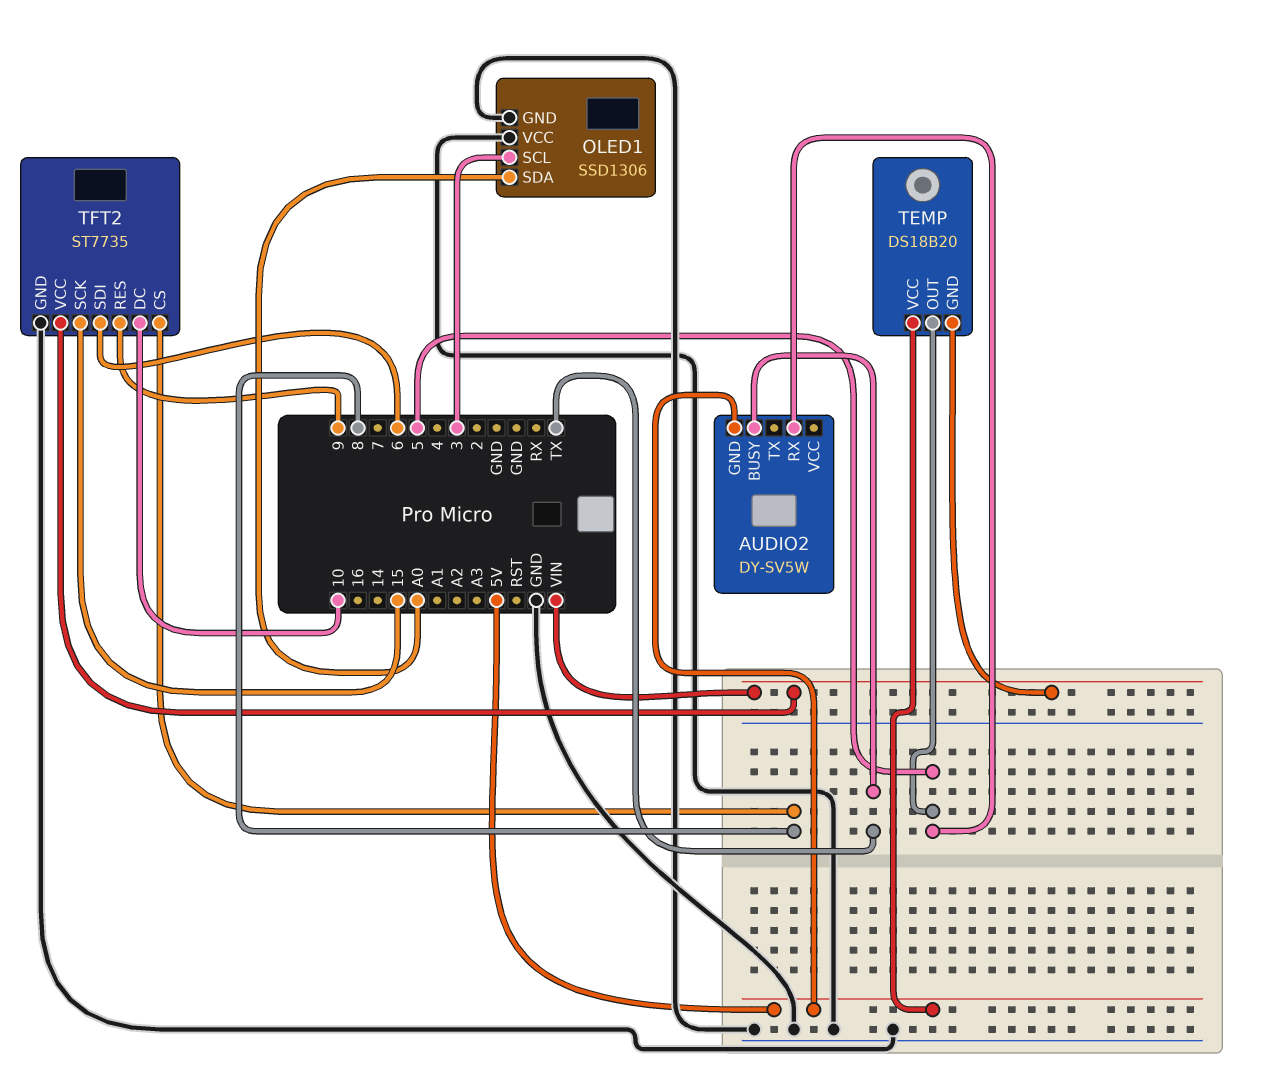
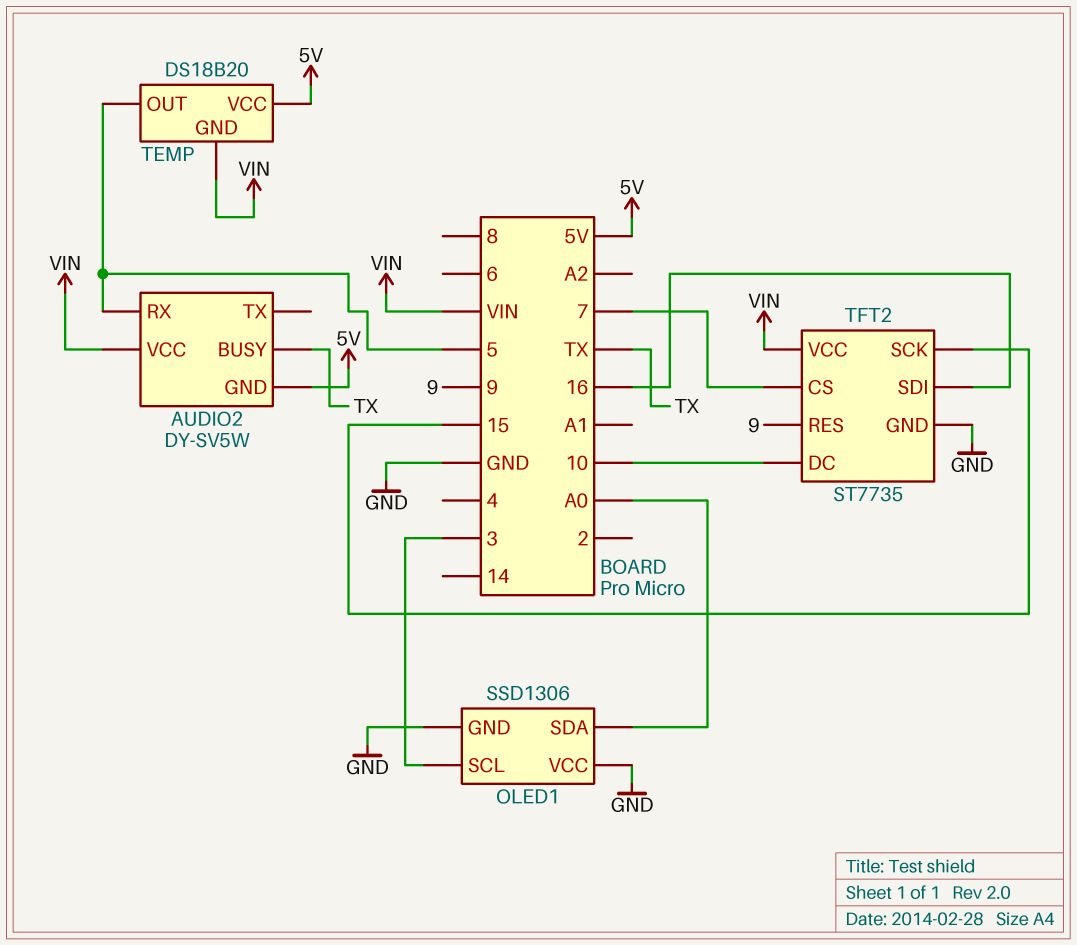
AUDIO2 pin VCC: none -> VIN
TFT2 pin CS: 8 -> 7
TFT2 pin SDI: 6 -> 16

